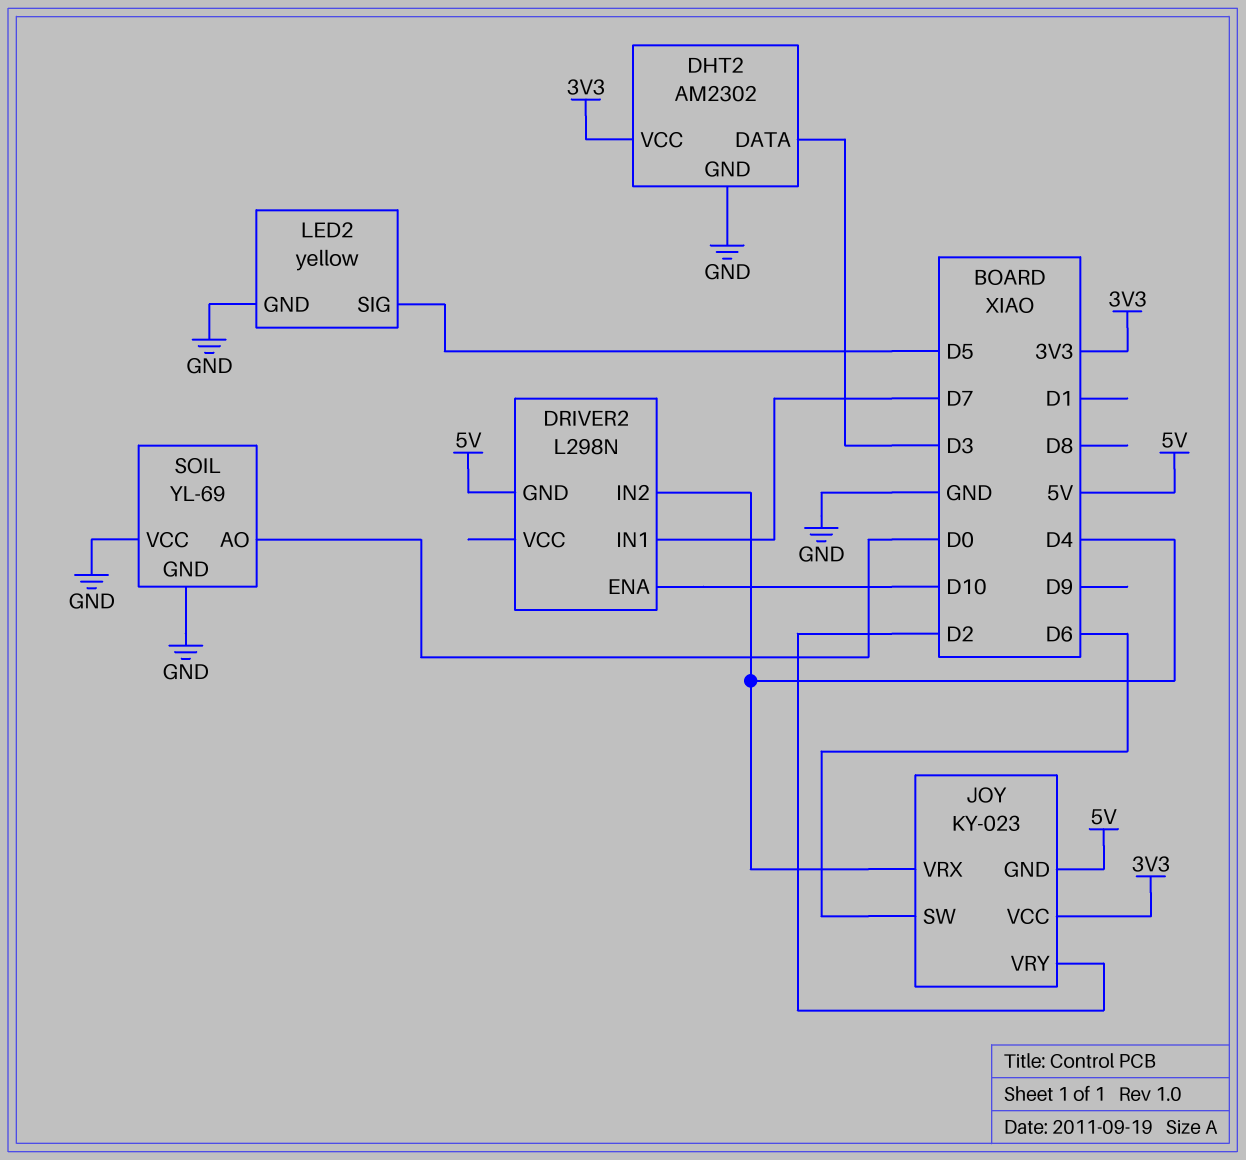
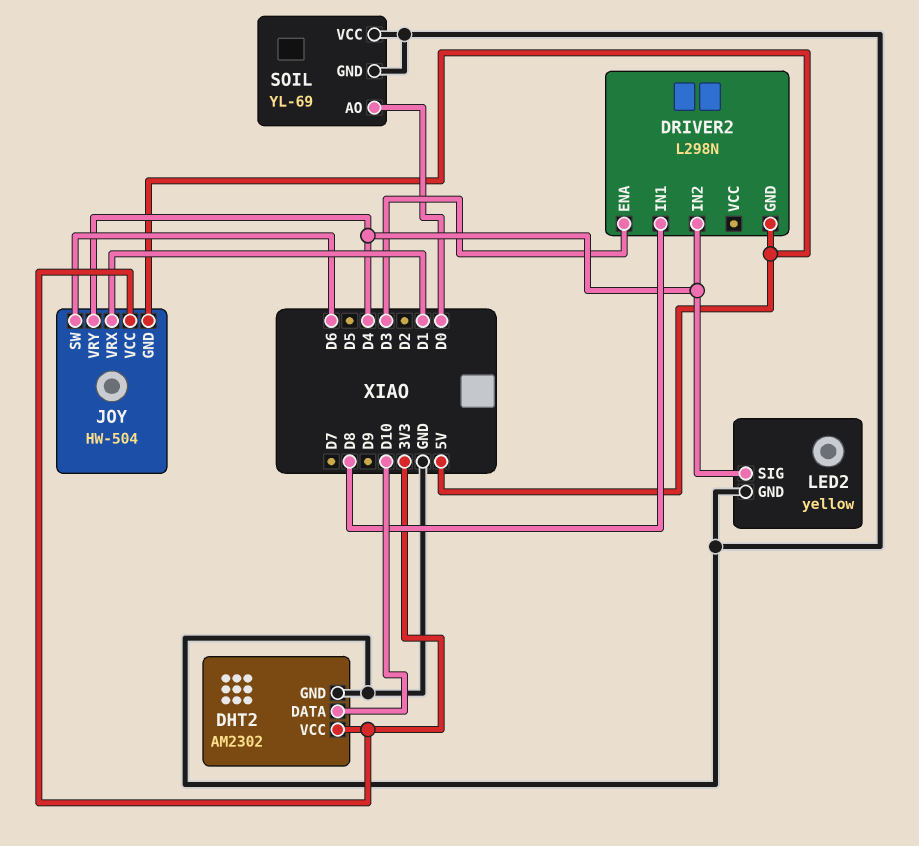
DHT2 pin DATA: D3 -> D10
DRIVER2 pin ENA: D10 -> D3
DRIVER2 pin IN1: D7 -> D8
JOY: KY-023 -> HW-504
JOY pin VRX: D4 -> D1
JOY pin VRY: D2 -> D4
LED2 pin SIG: D5 -> D4

